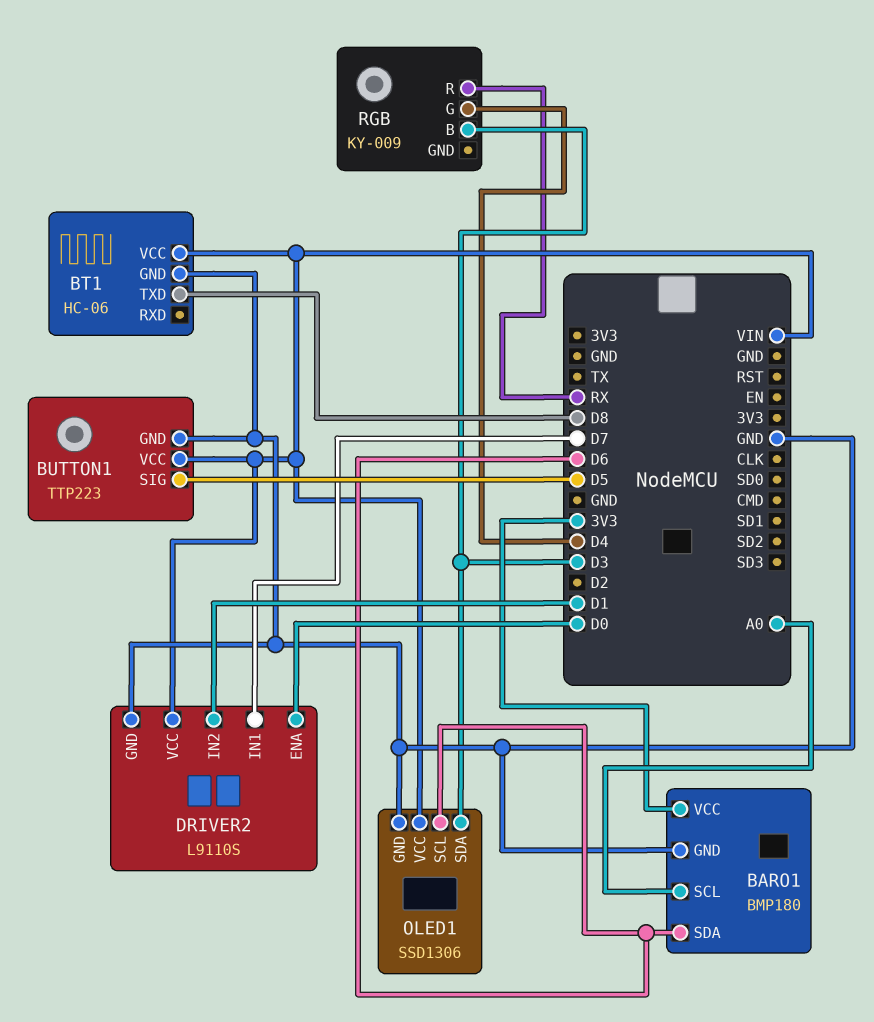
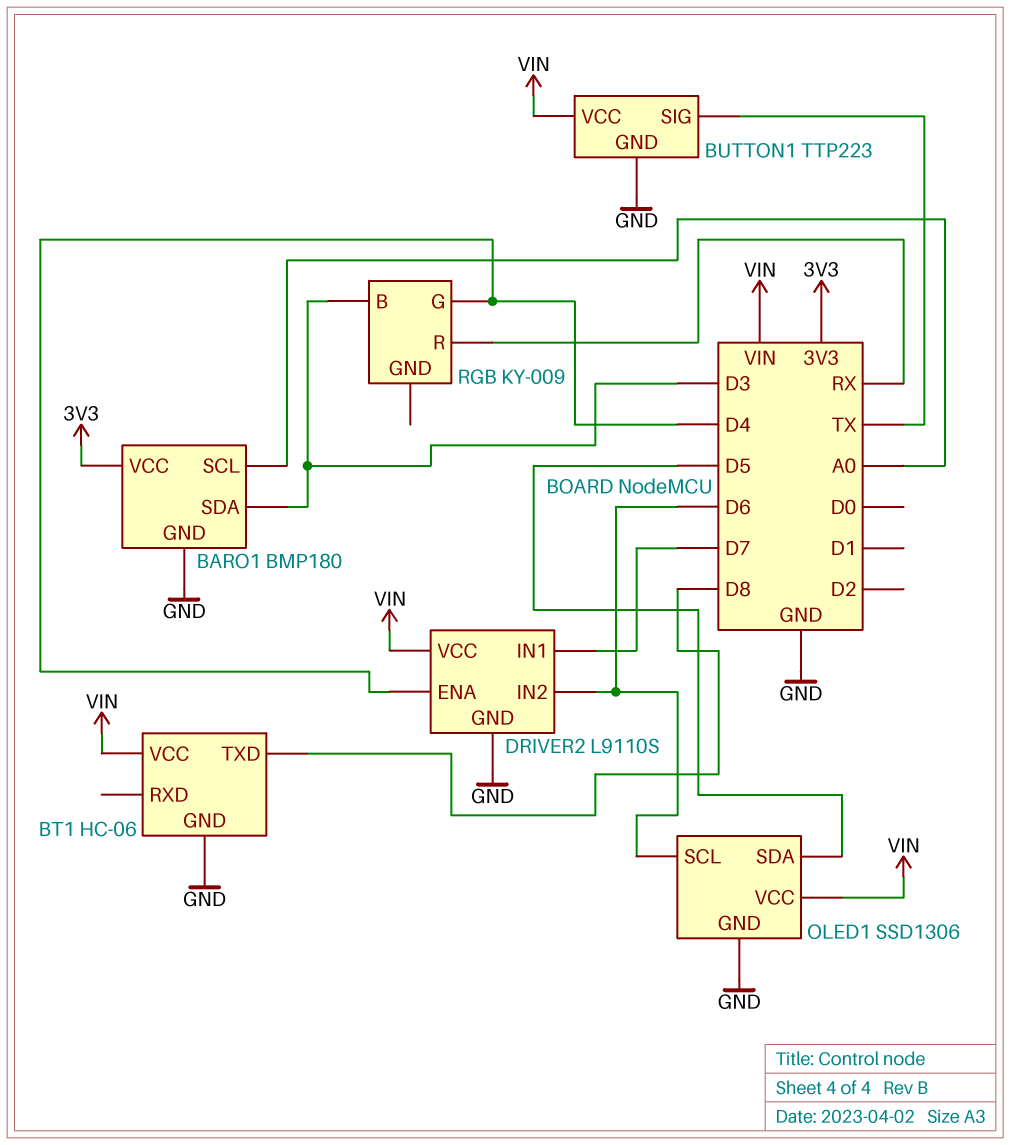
BARO1 pin SDA: D6 -> D3
BUTTON1 pin SIG: D5 -> TX
DRIVER2 pin ENA: D0 -> D4
DRIVER2 pin IN2: D1 -> D6
OLED1 pin SDA: D3 -> D5

